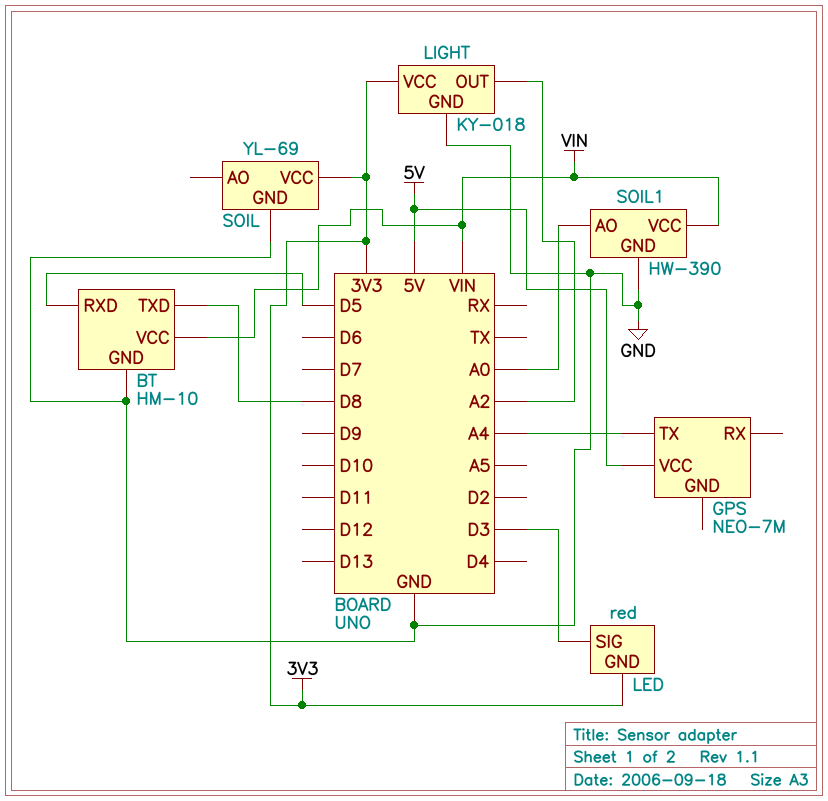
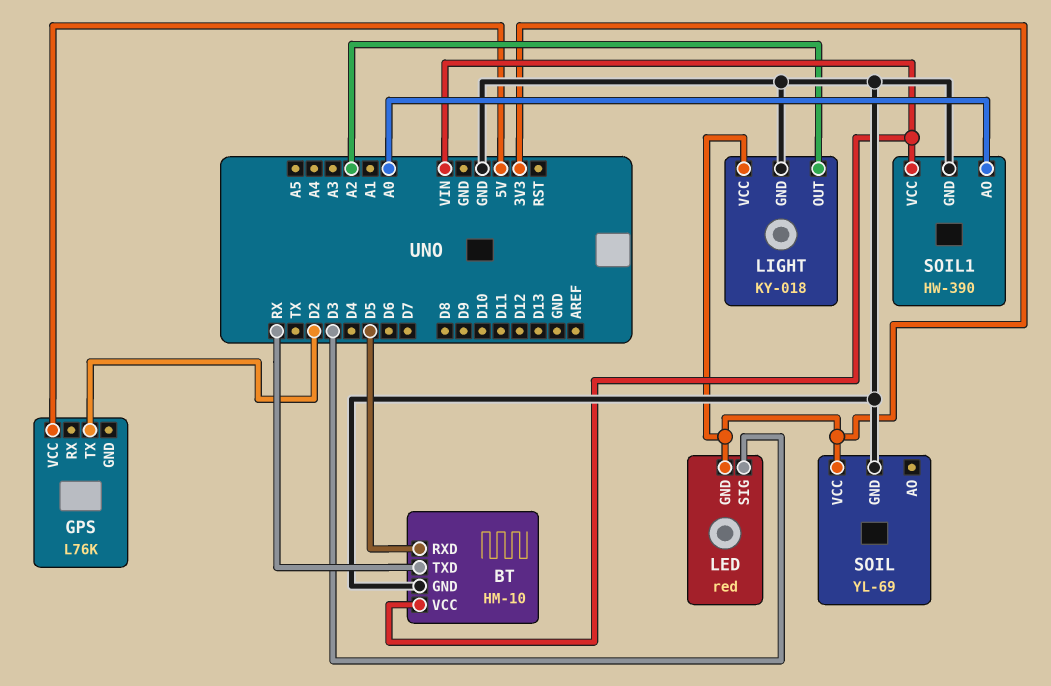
BT pin TXD: D8 -> RX
GPS: NEO-7M -> L76K
GPS pin TX: A4 -> D2

